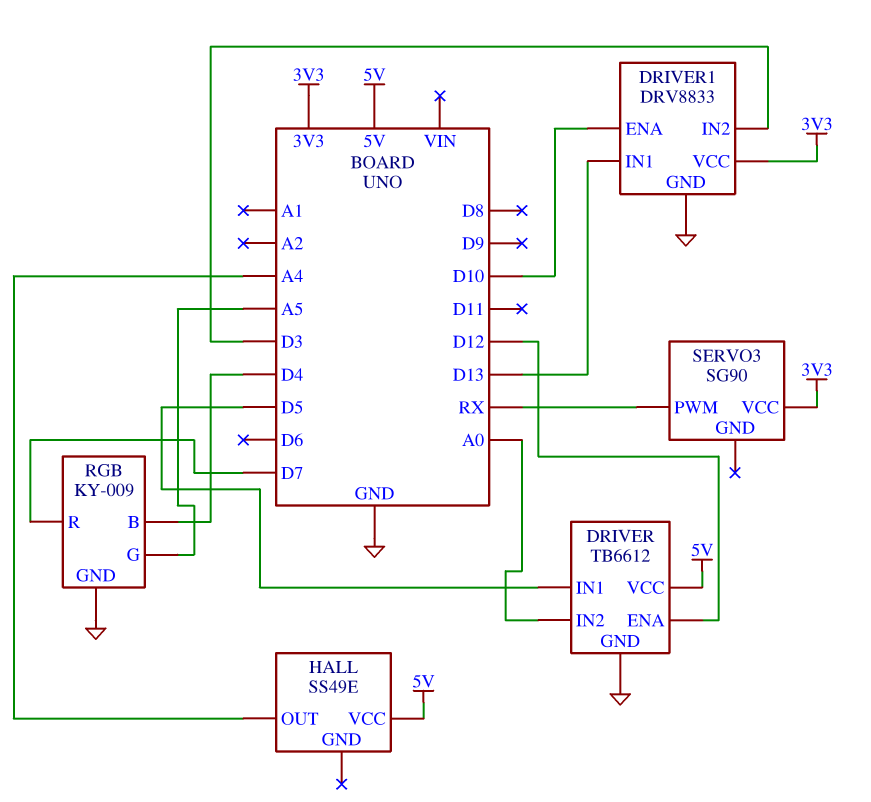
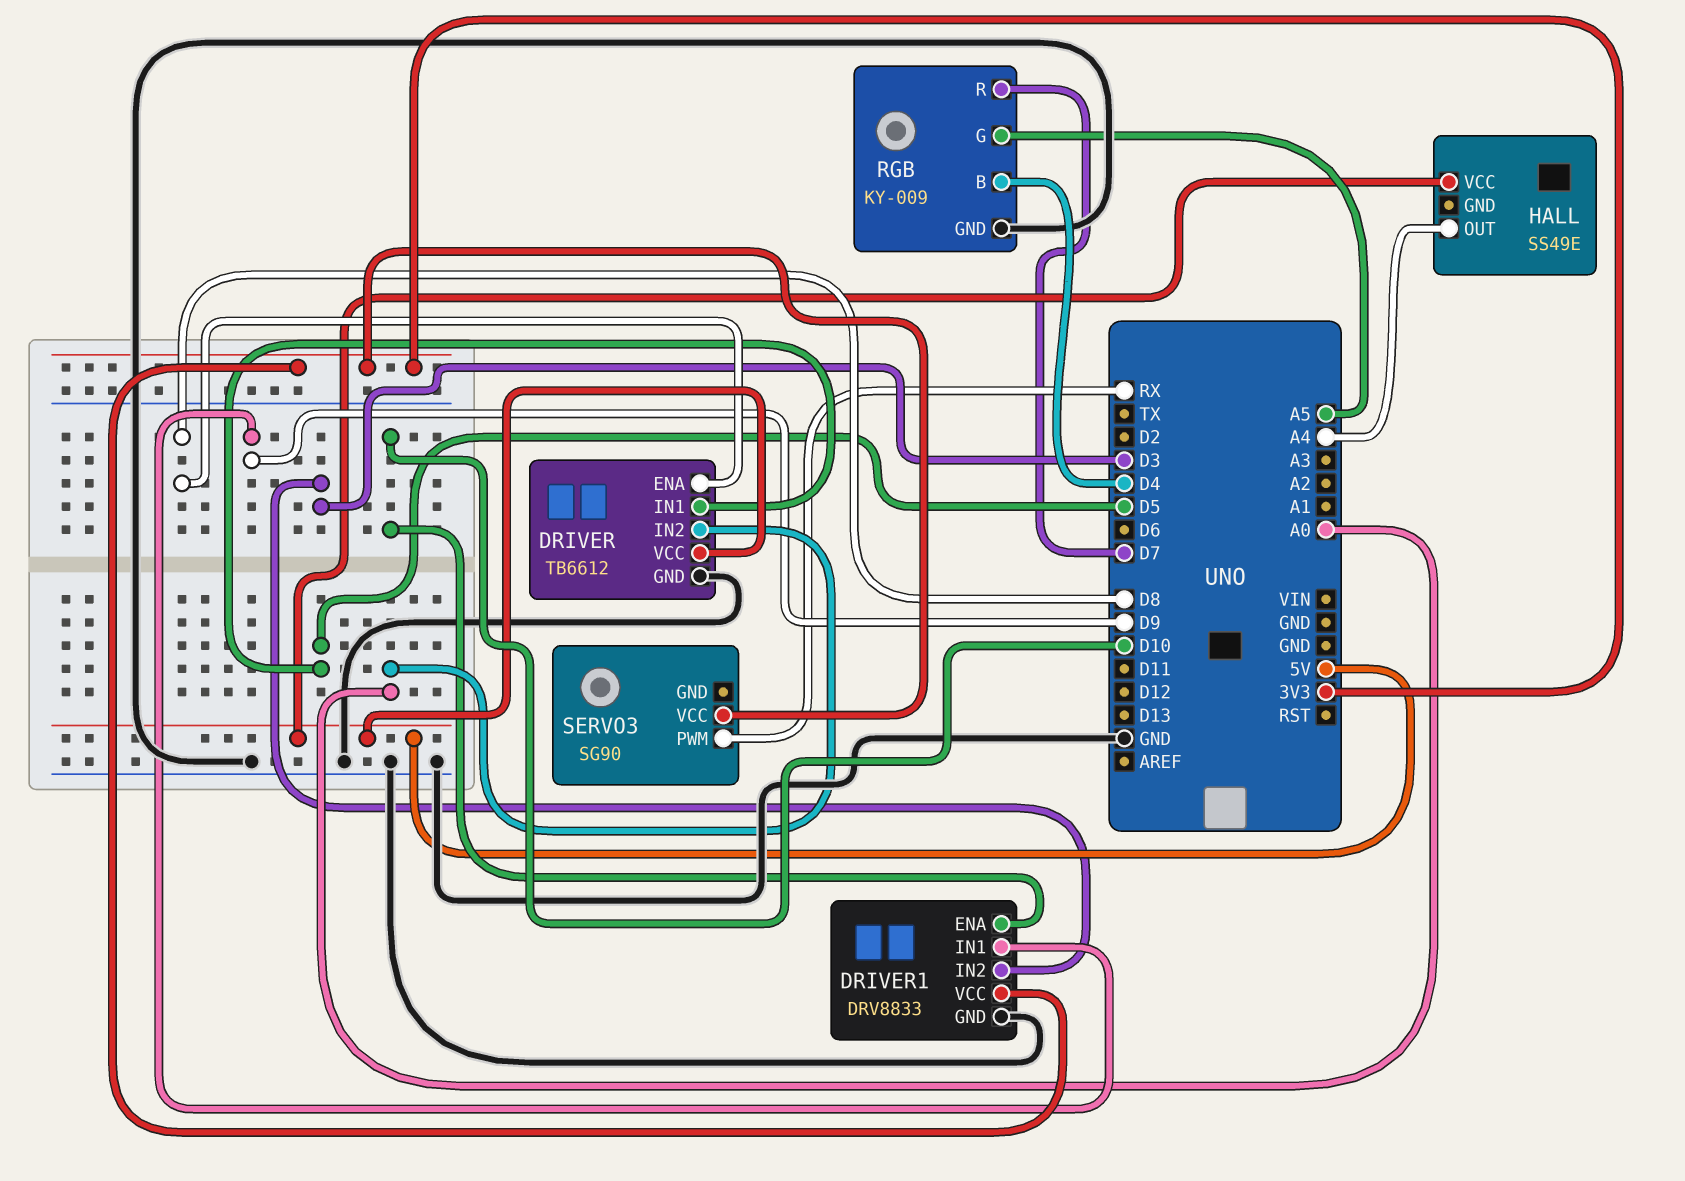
DRIVER pin ENA: D12 -> D8
DRIVER1 pin IN1: D13 -> D9

